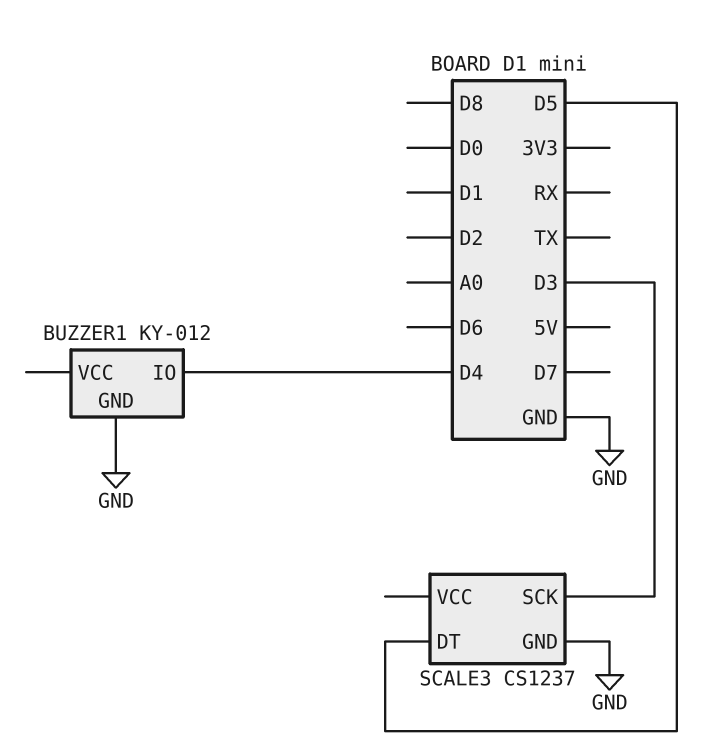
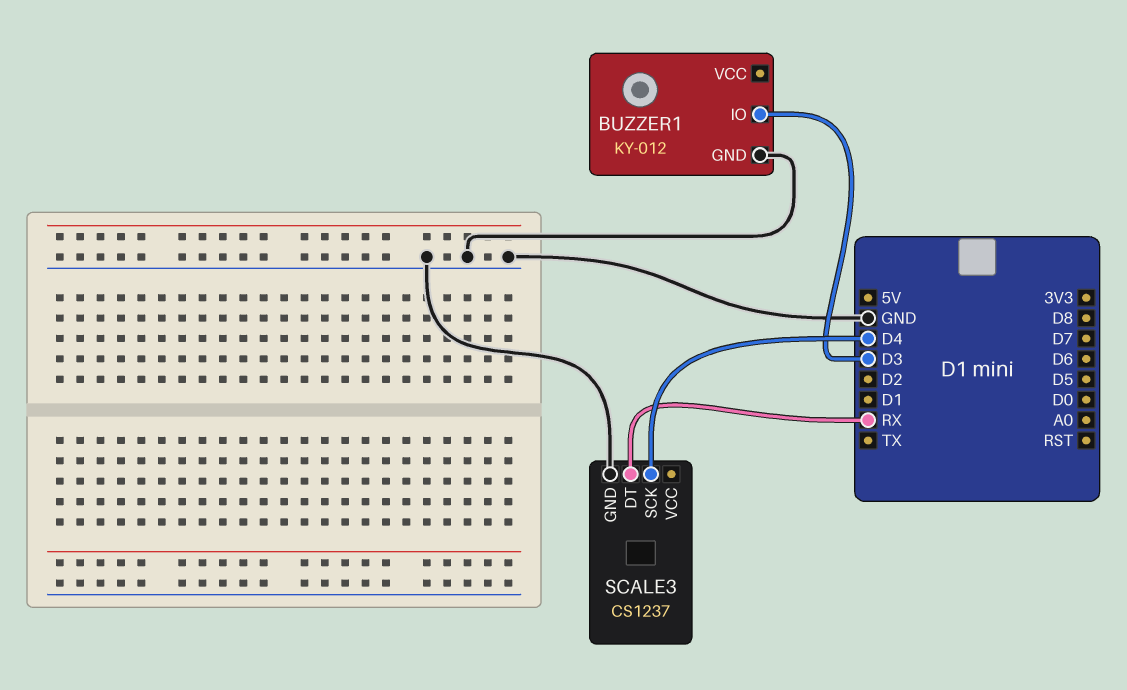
BUZZER1 pin IO: D4 -> D3
SCALE3 pin DT: D5 -> RX
SCALE3 pin SCK: D3 -> D4

